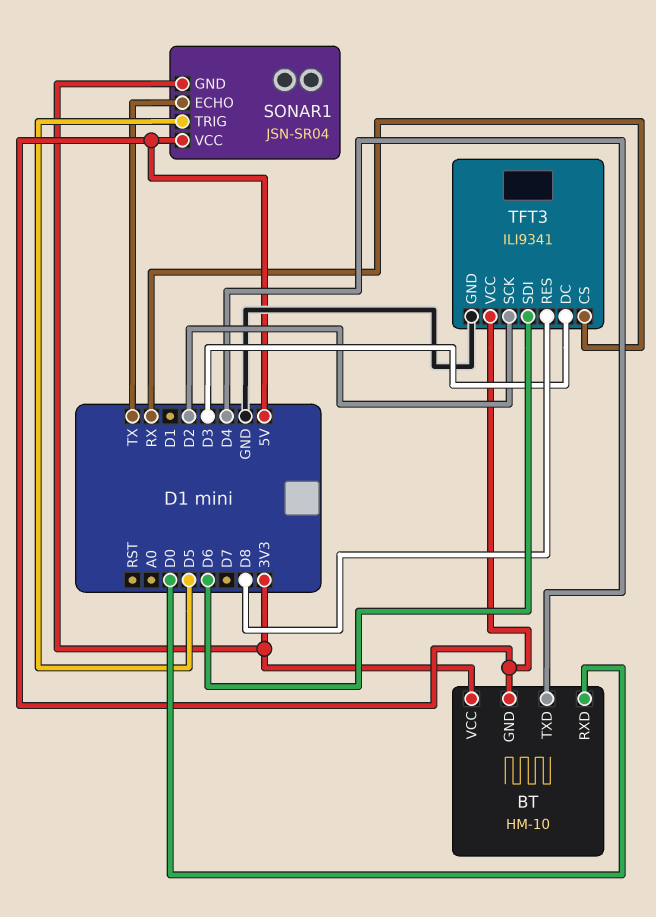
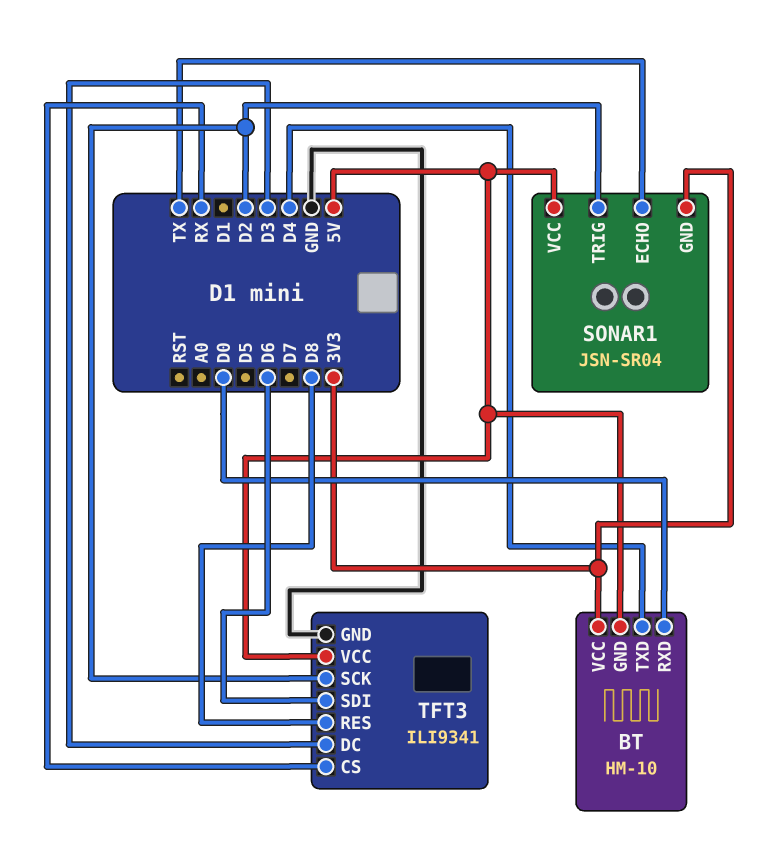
SONAR1 pin TRIG: D5 -> D2

